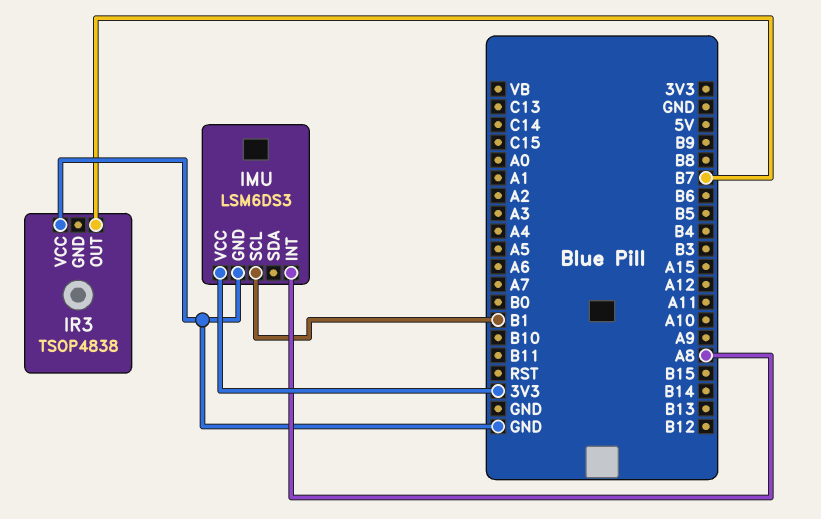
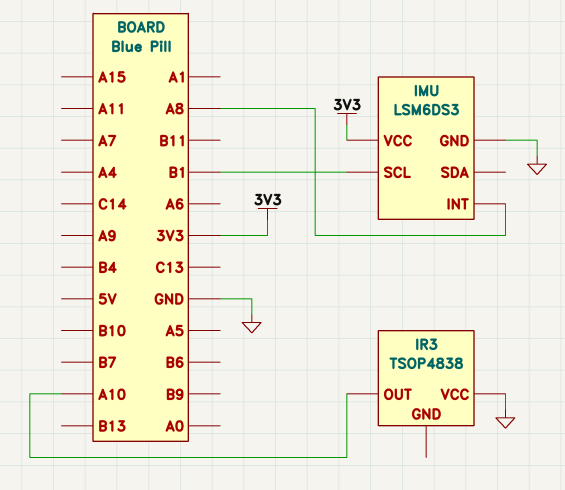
IR3 pin OUT: B7 -> A10

